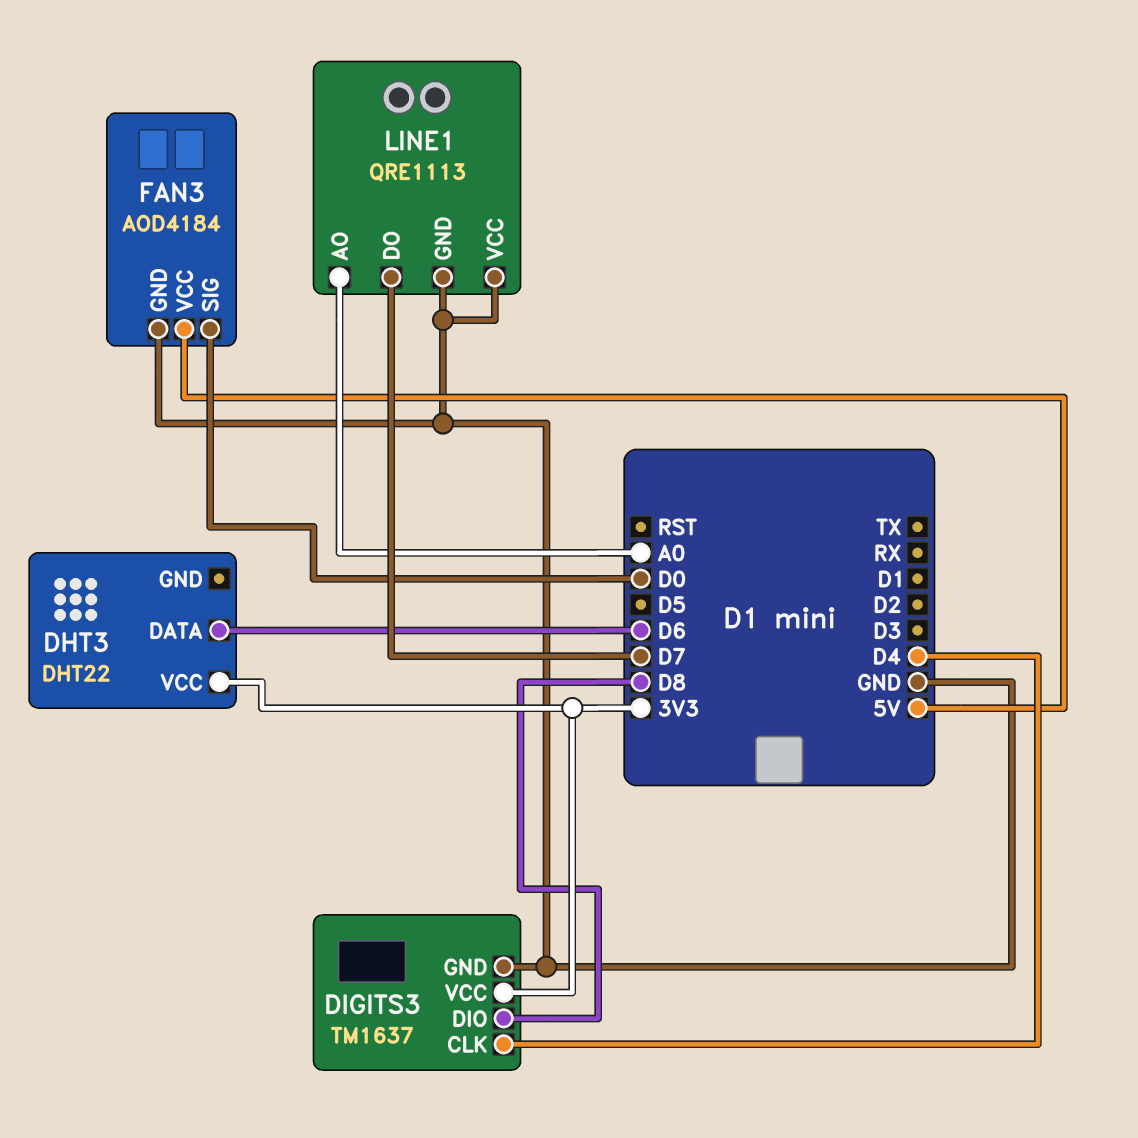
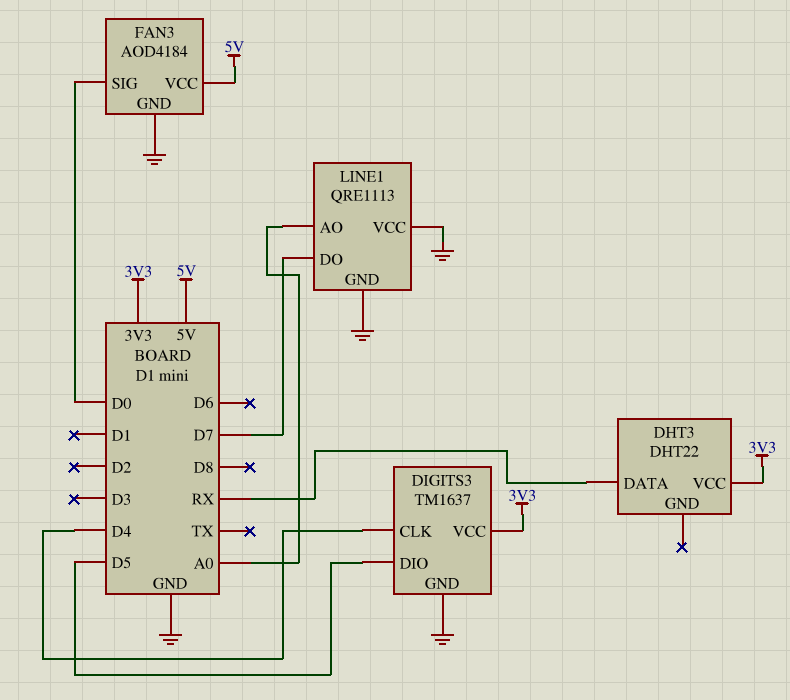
DHT3 pin DATA: D6 -> RX
DIGITS3 pin DIO: D8 -> D5

